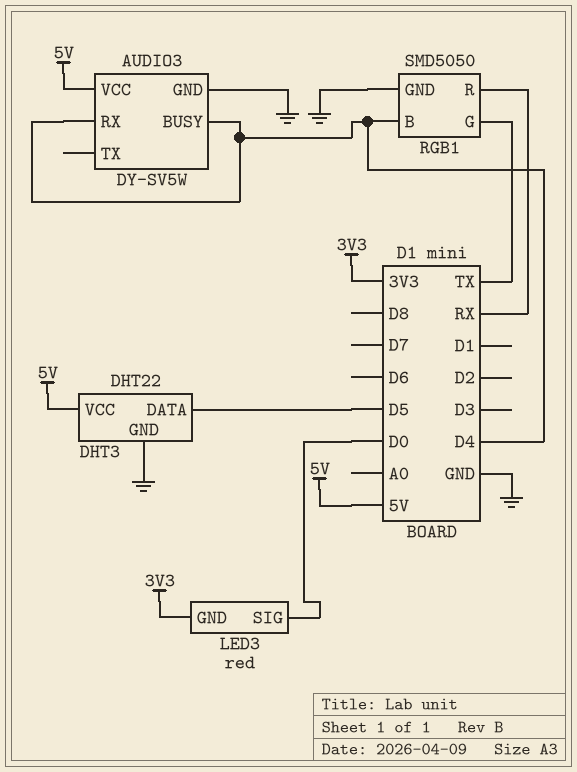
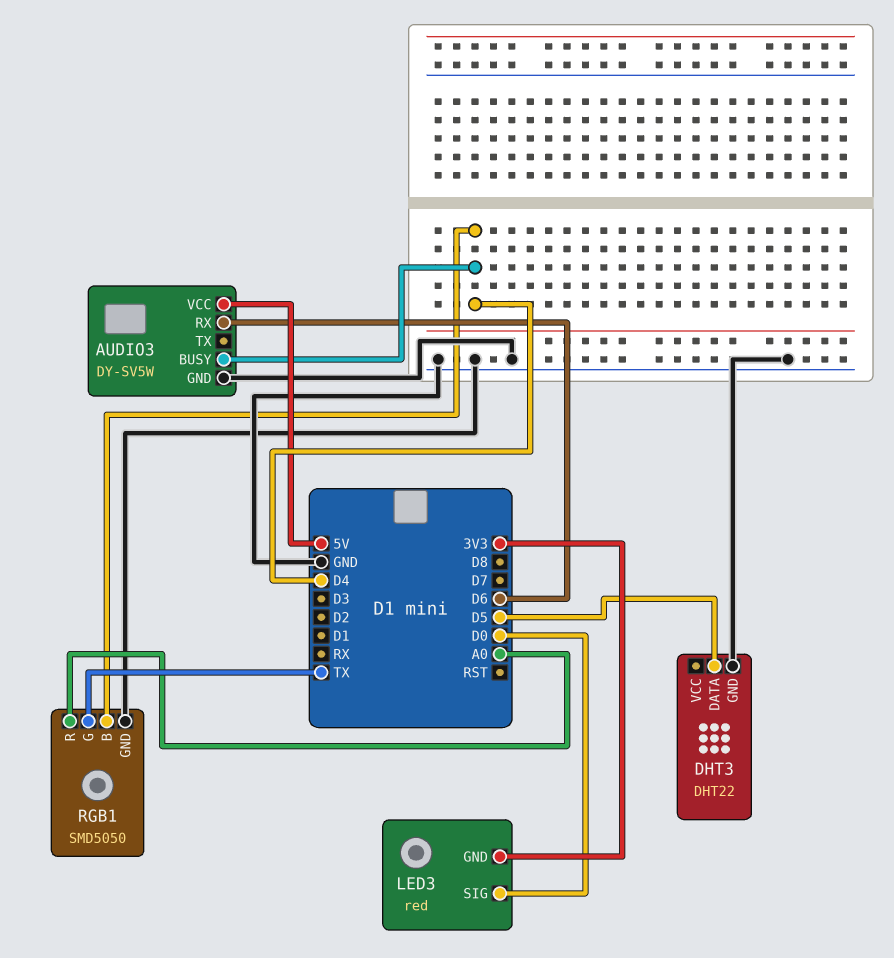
AUDIO3 pin RX: D4 -> D6
DHT3 pin VCC: 5V -> none
RGB1 pin R: RX -> A0

